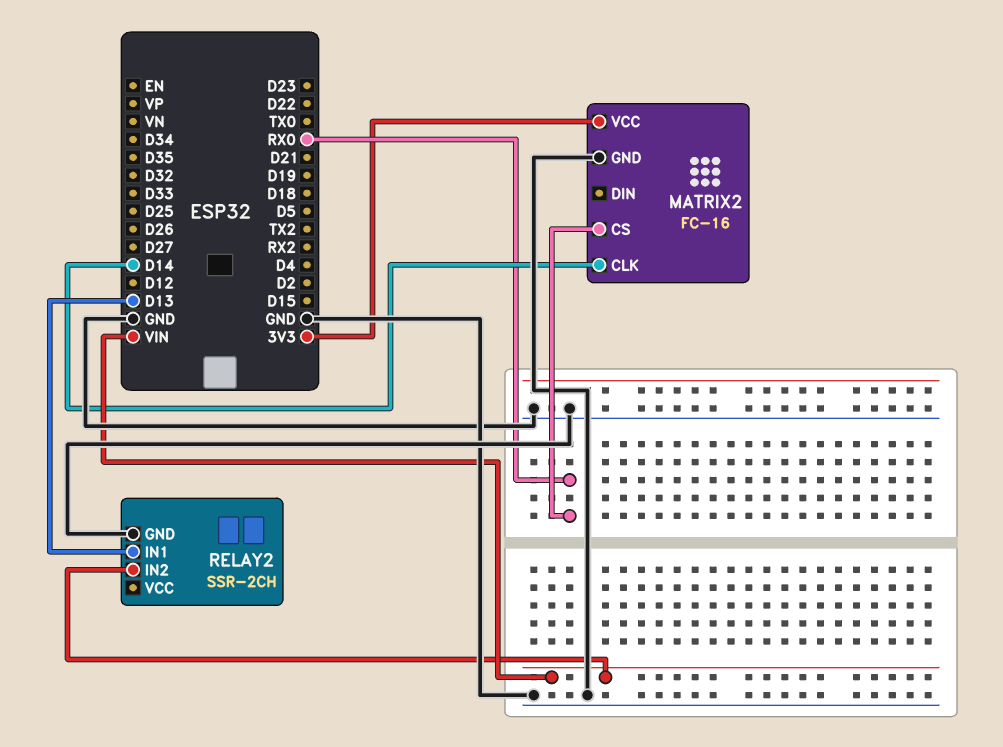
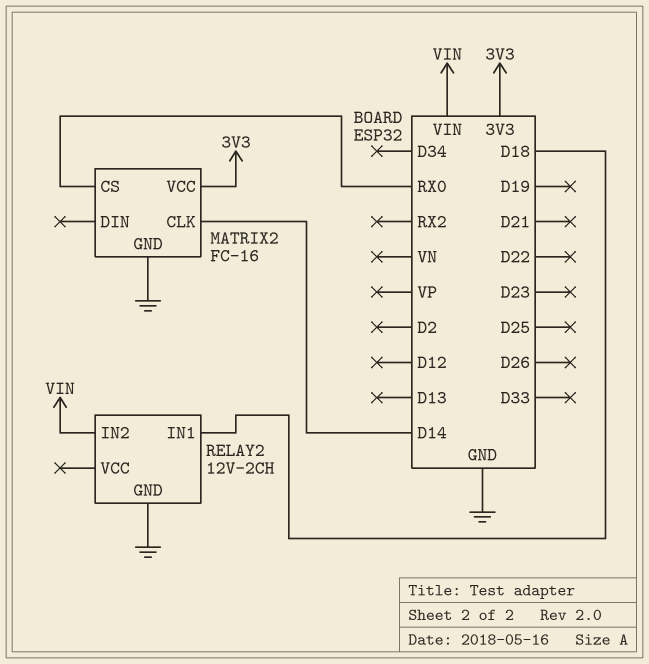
RELAY2: SSR-2CH -> 12V-2CH
RELAY2 pin IN1: D13 -> D18

